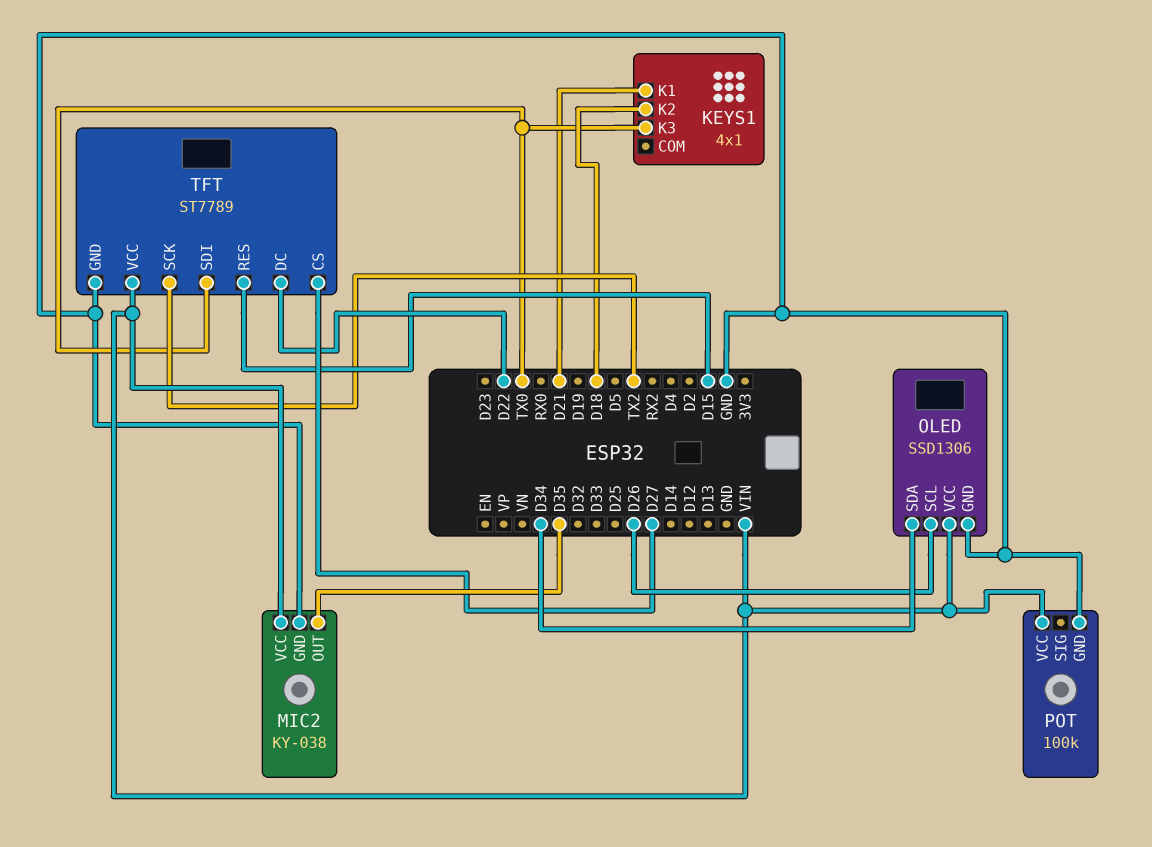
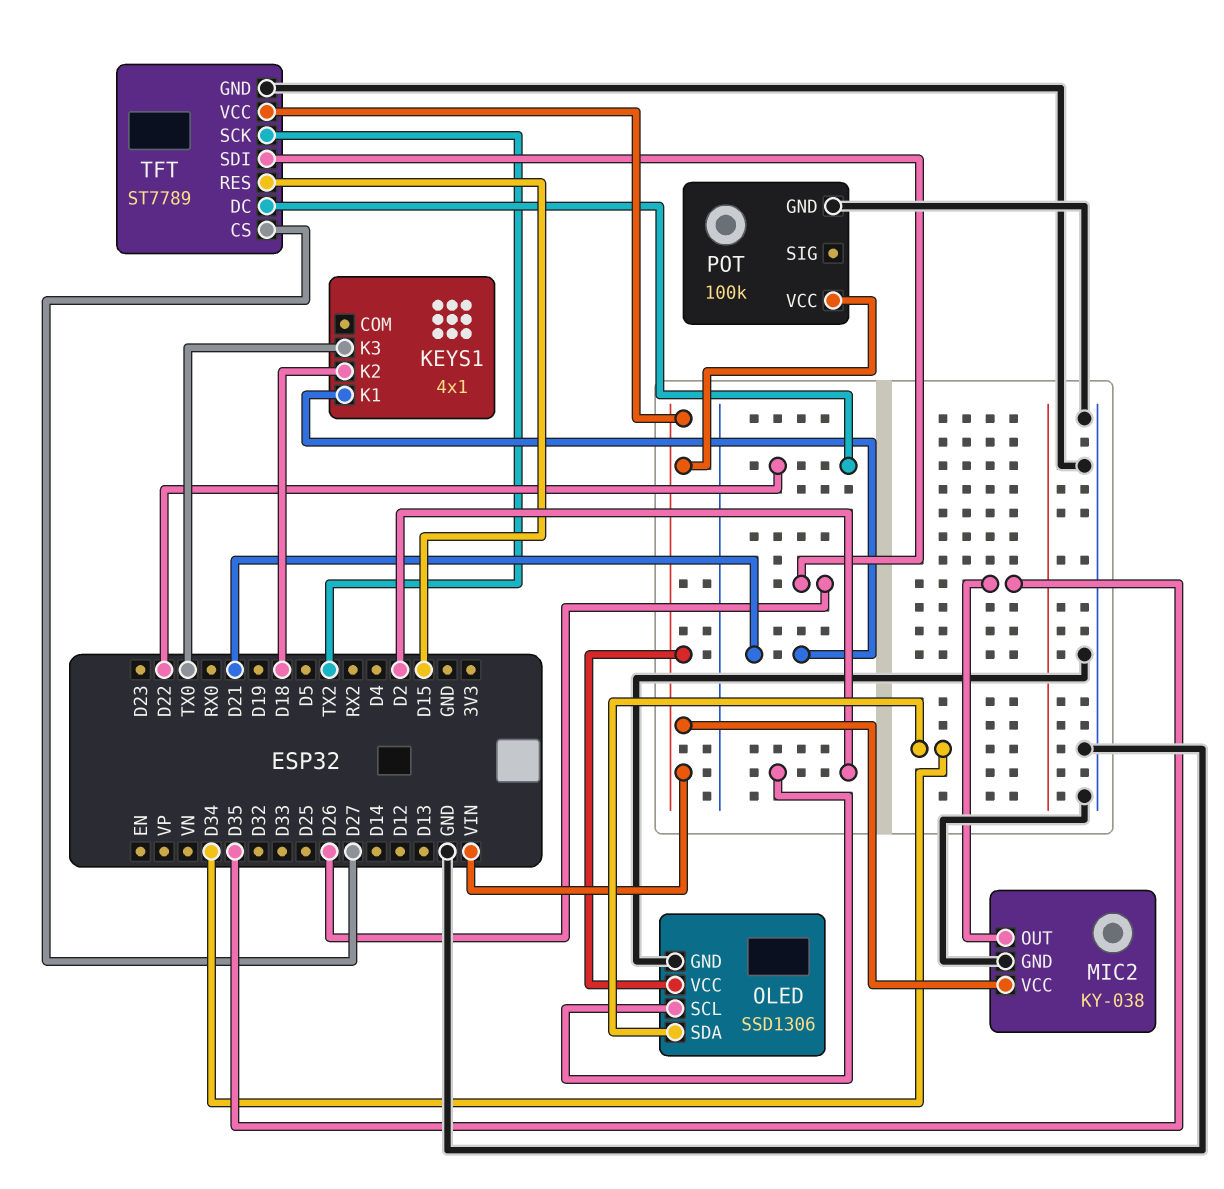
OLED pin SCL: D26 -> D2
TFT pin SDI: TX0 -> D26

